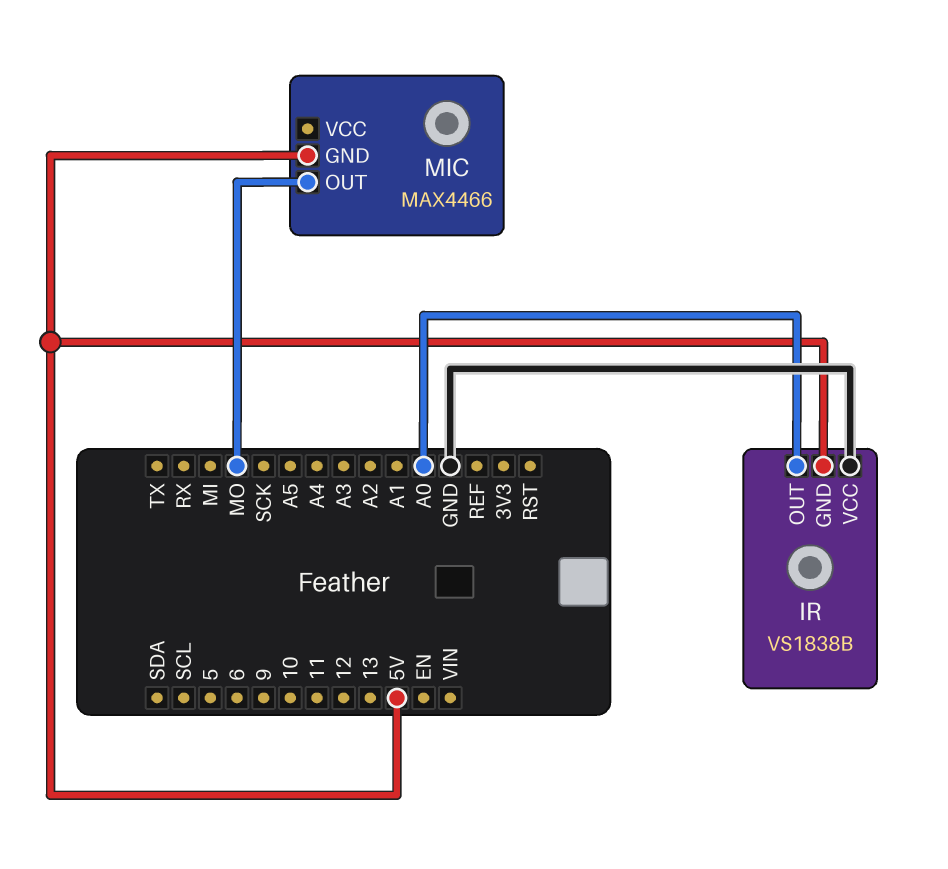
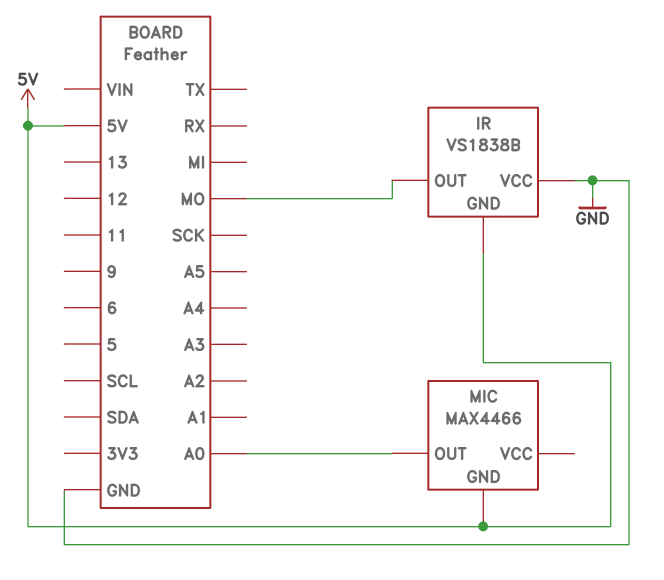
IR pin OUT: A0 -> MO
MIC pin OUT: MO -> A0

